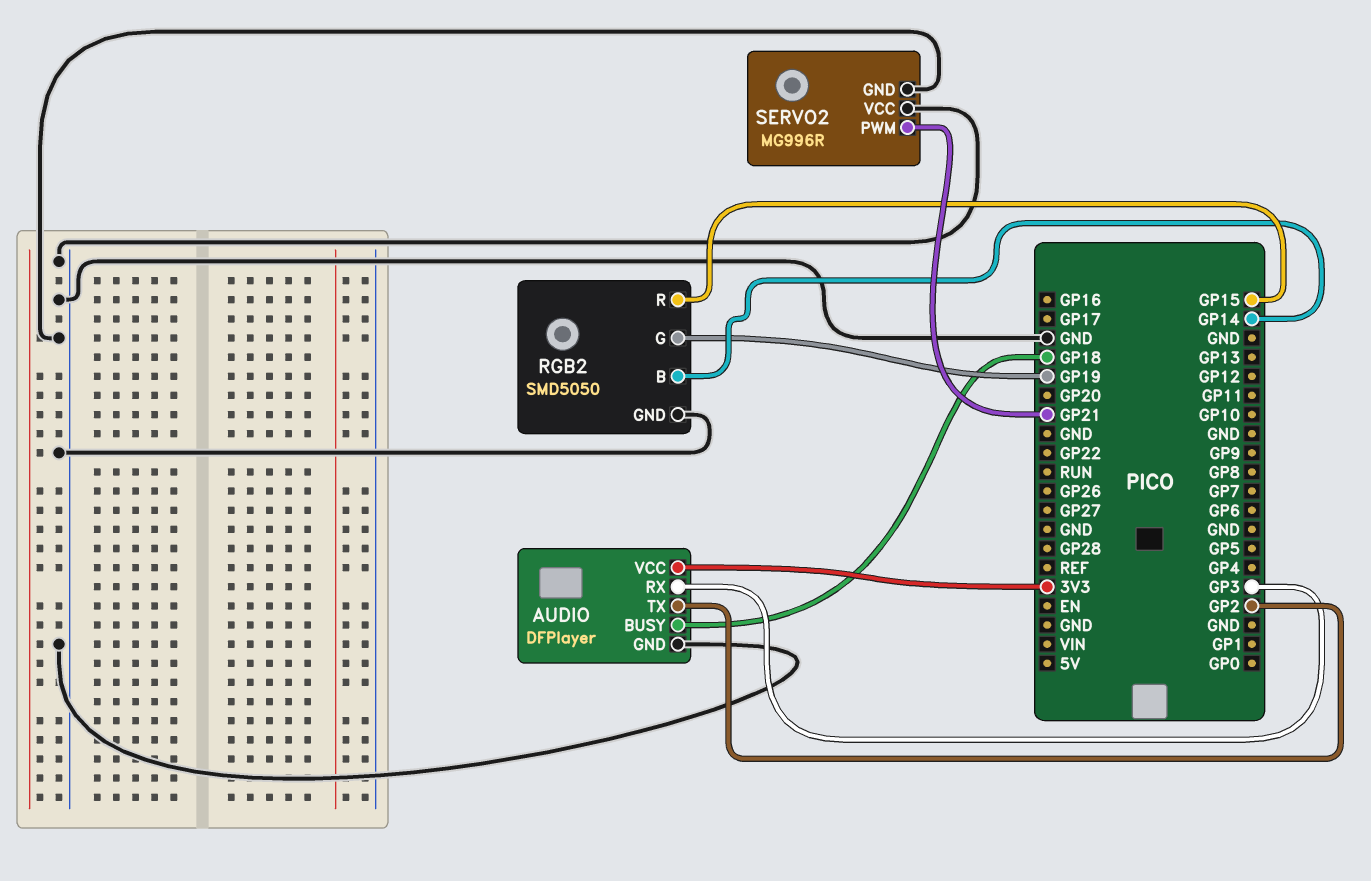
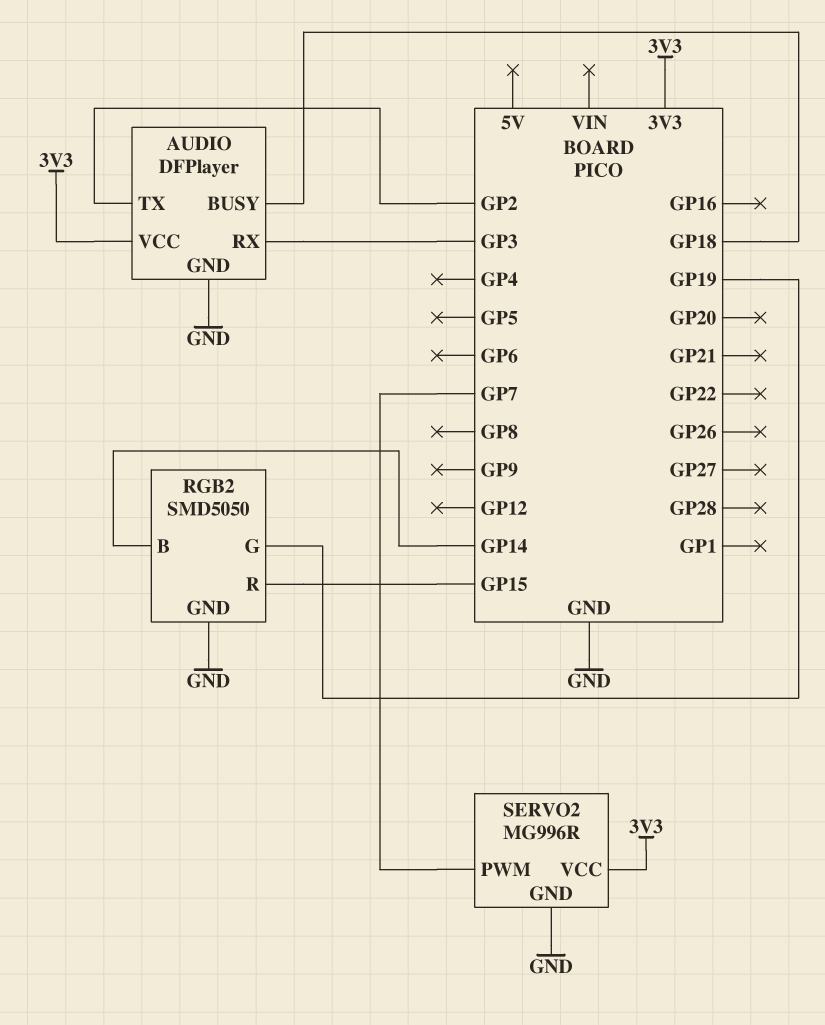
SERVO2 pin PWM: GP21 -> GP7
SERVO2 pin VCC: GND -> 3V3

